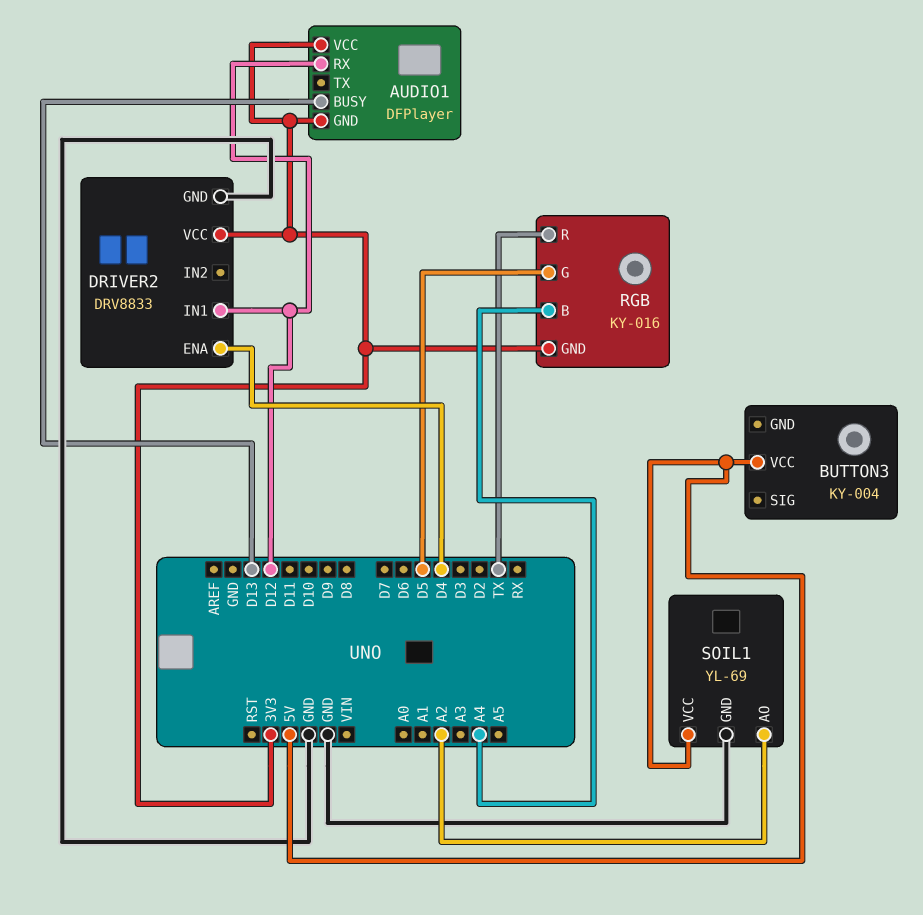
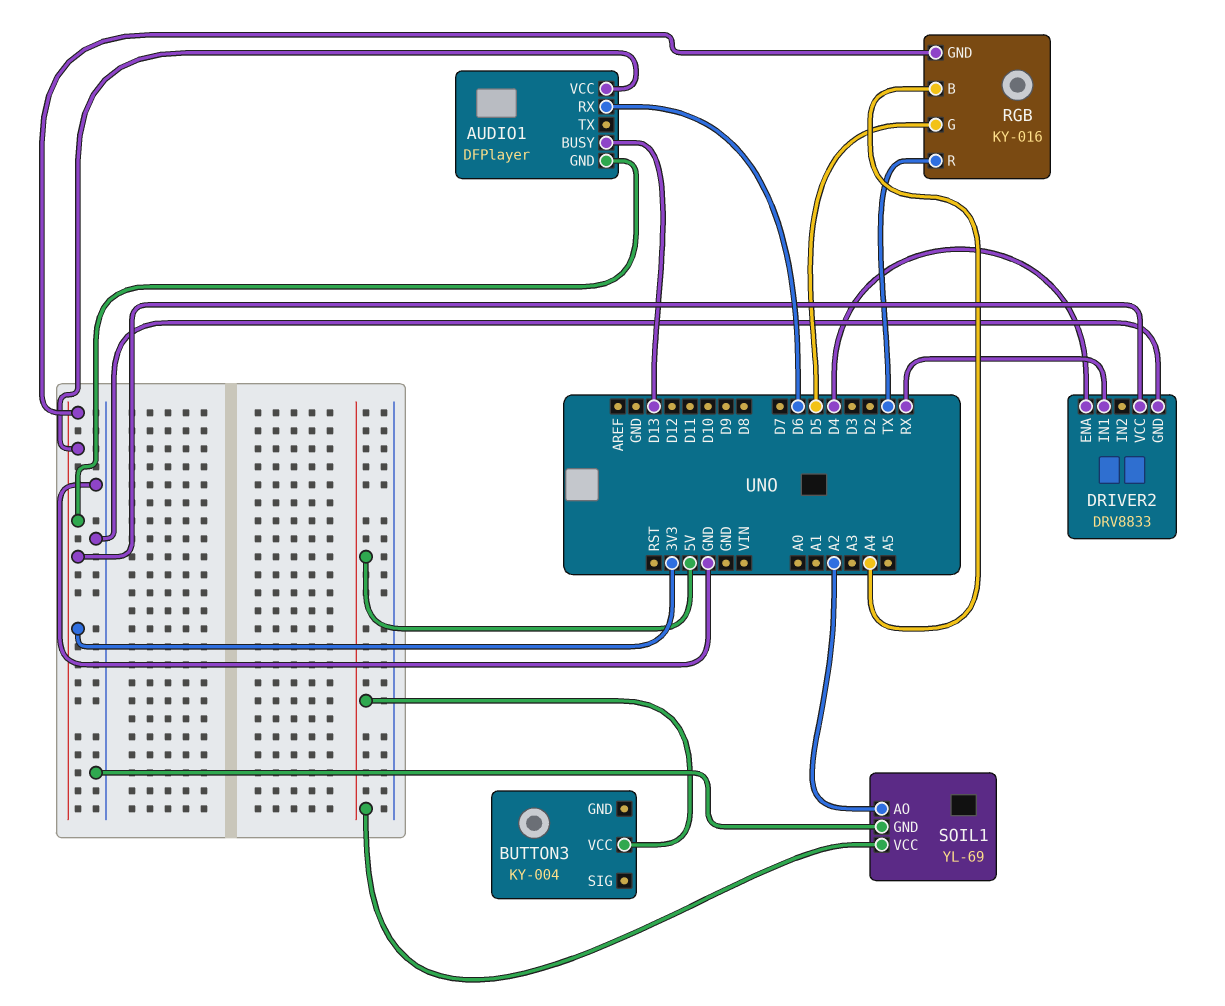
AUDIO1 pin RX: D12 -> D6
DRIVER2 pin IN1: D12 -> RX

